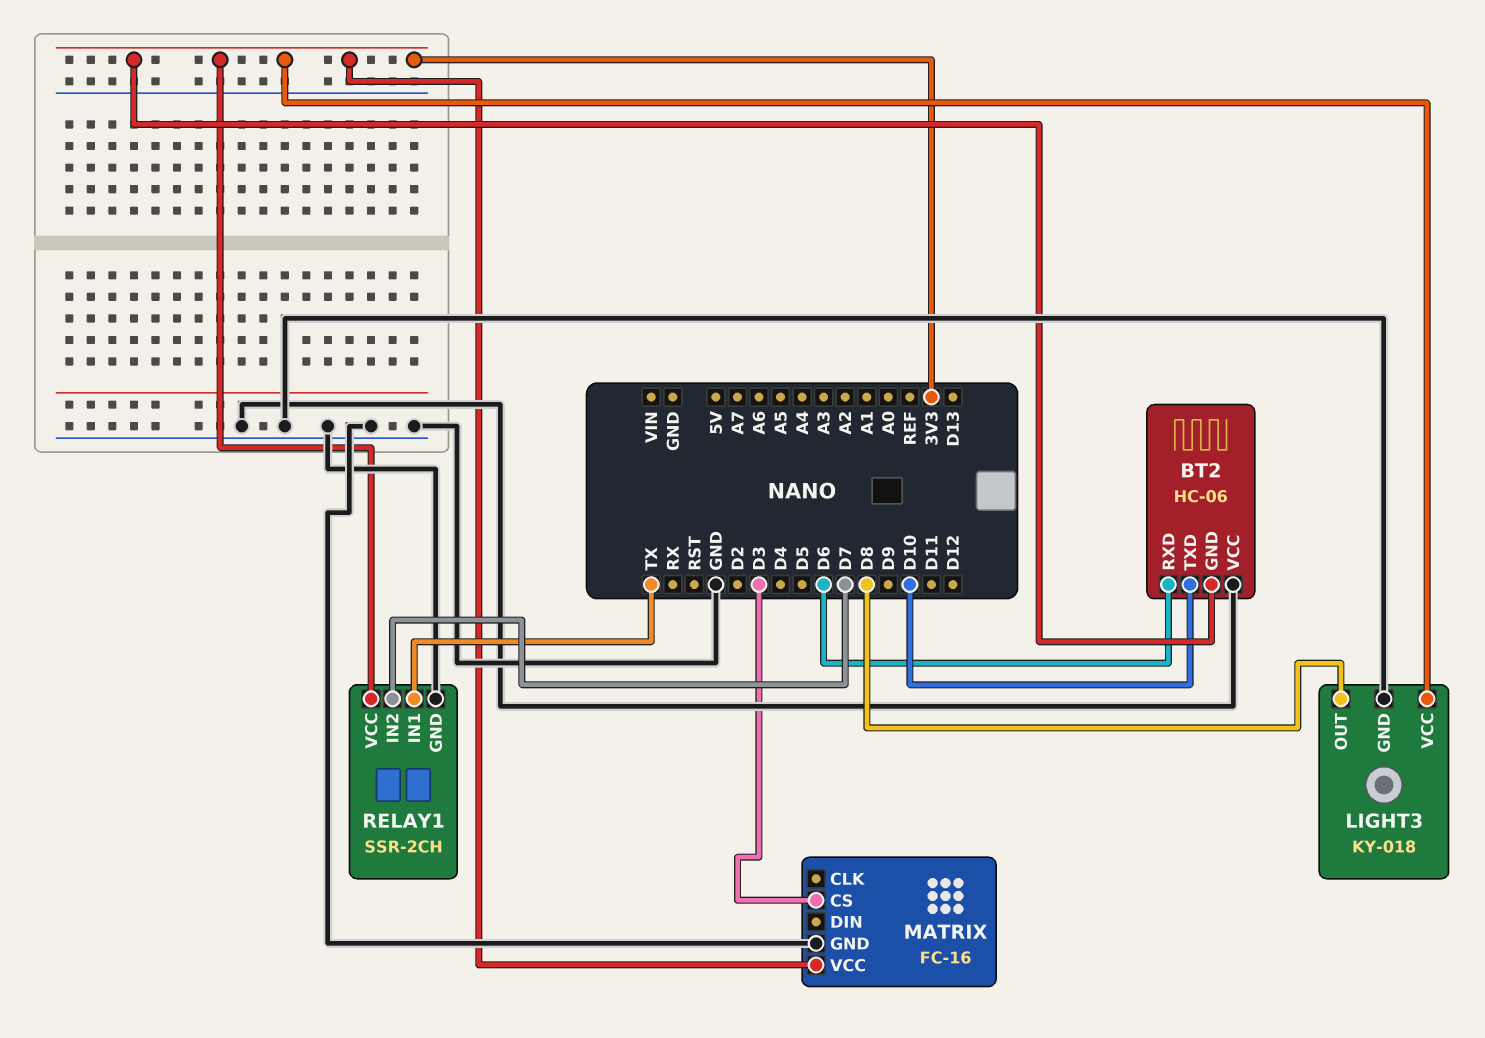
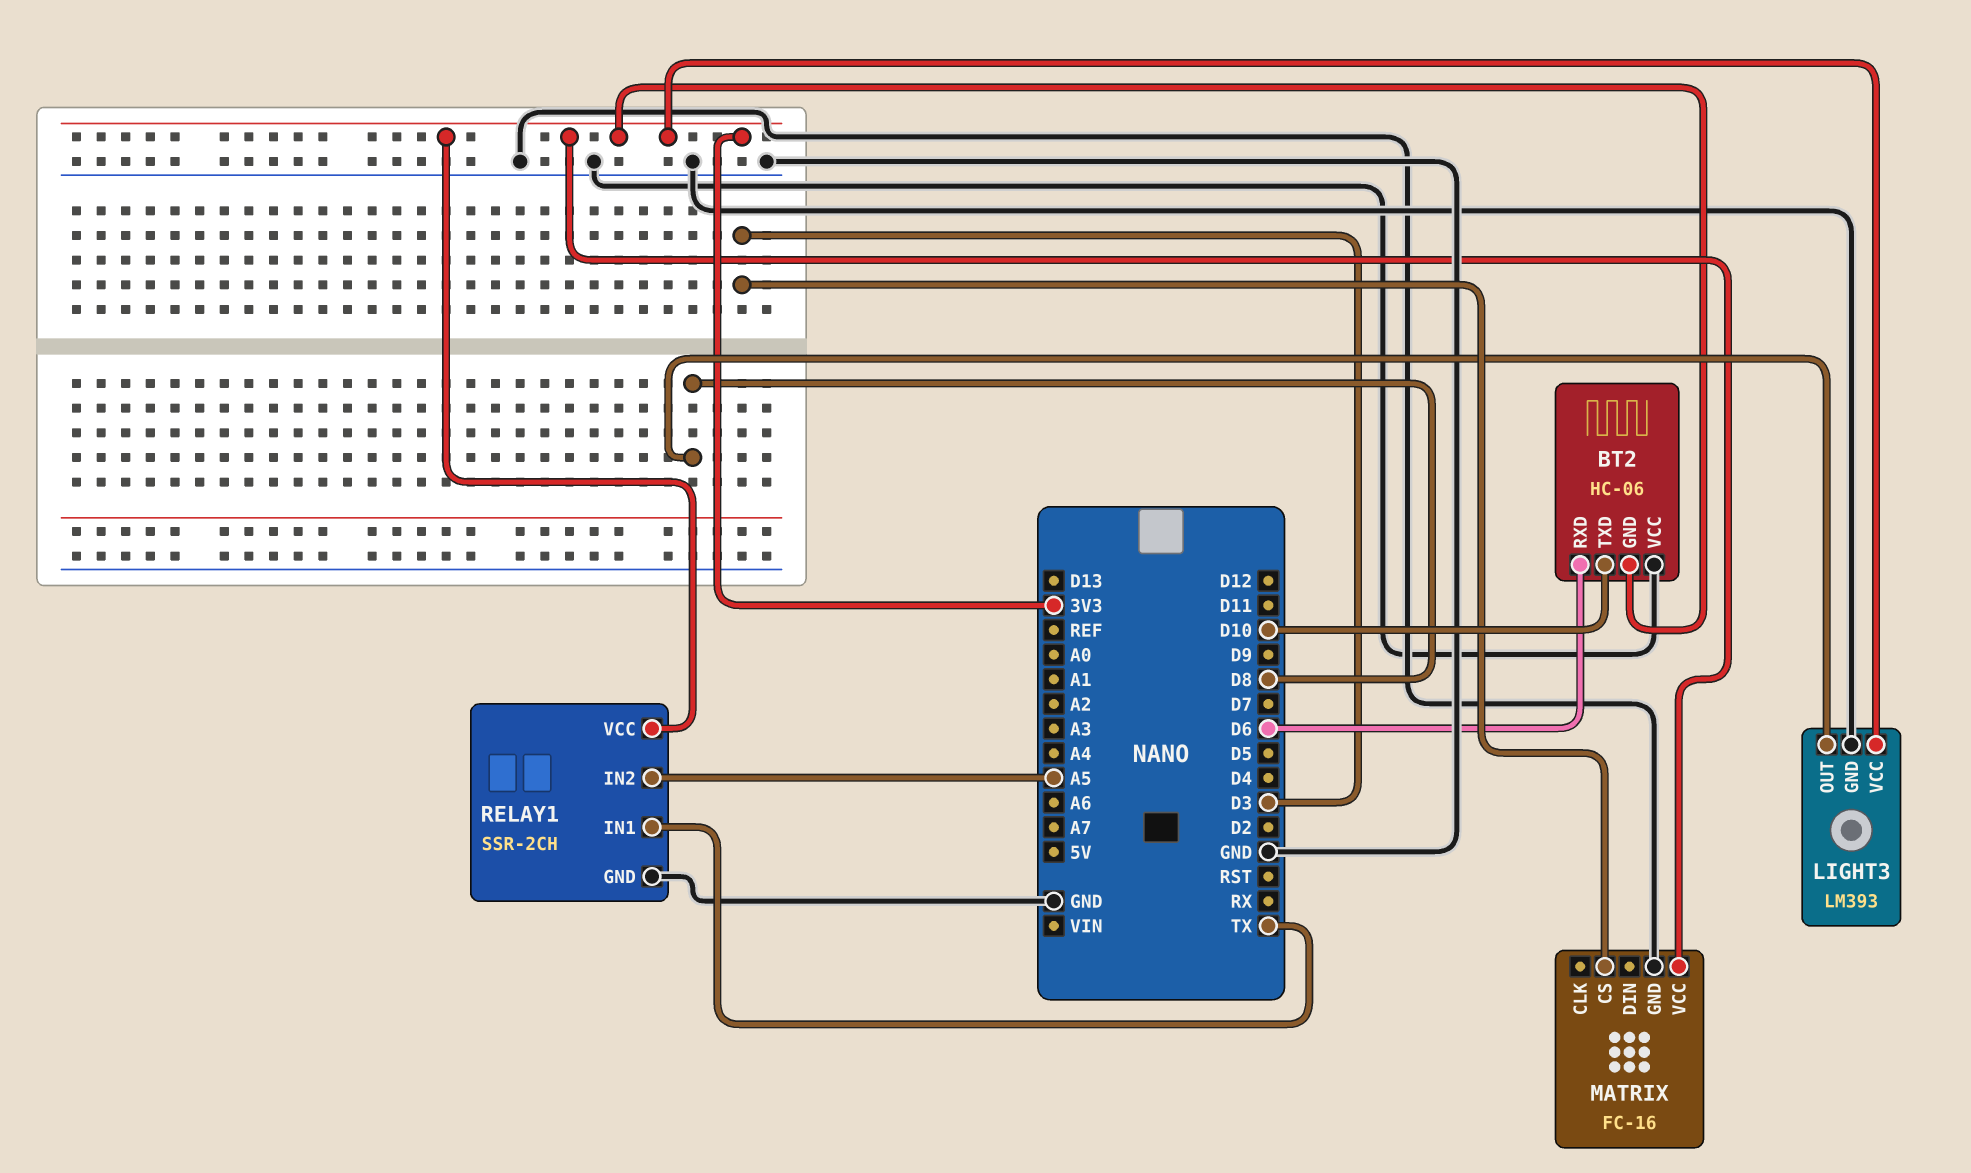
LIGHT3: KY-018 -> LM393
RELAY1 pin IN2: D7 -> A5

